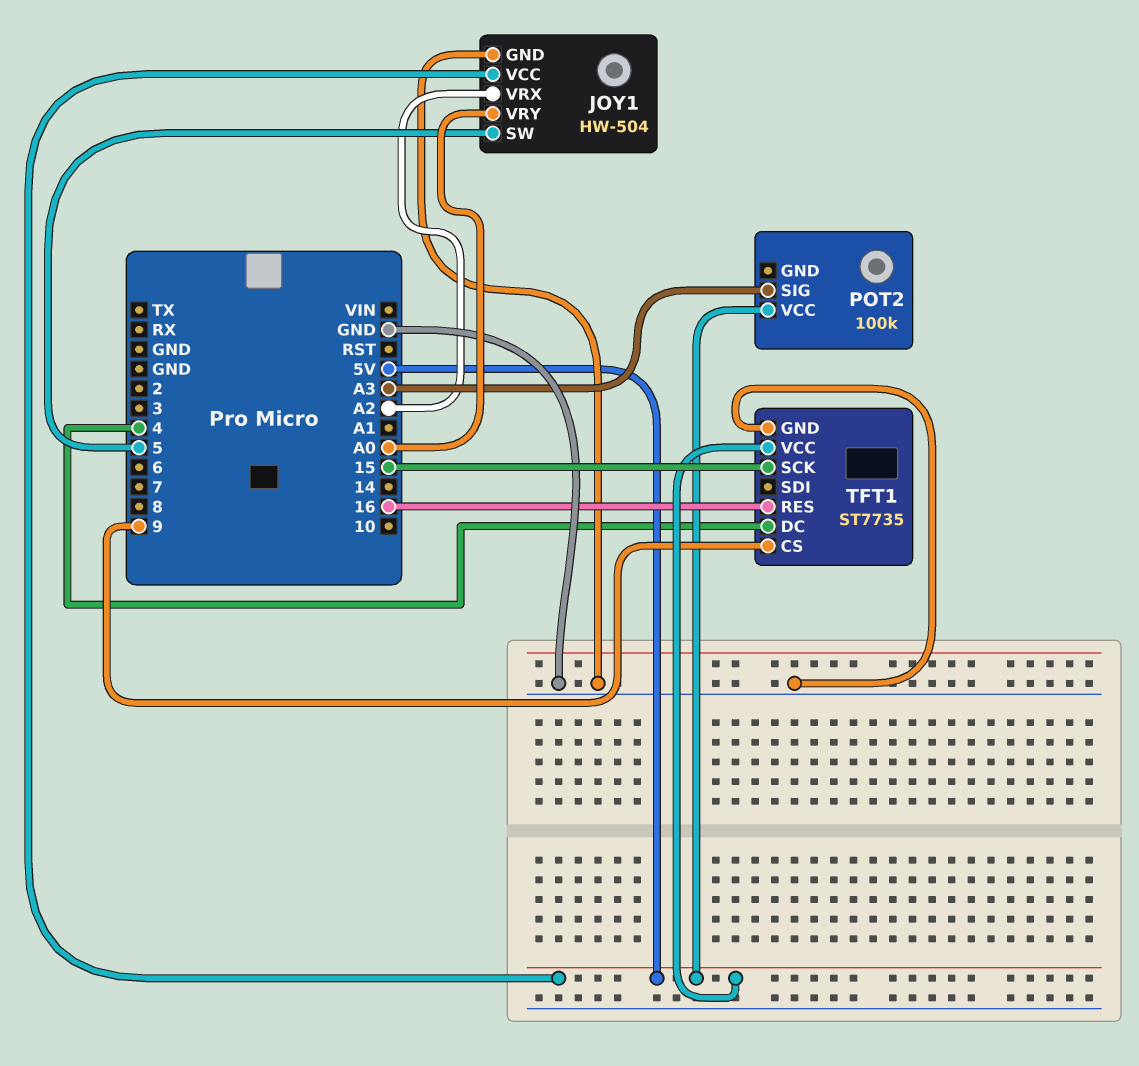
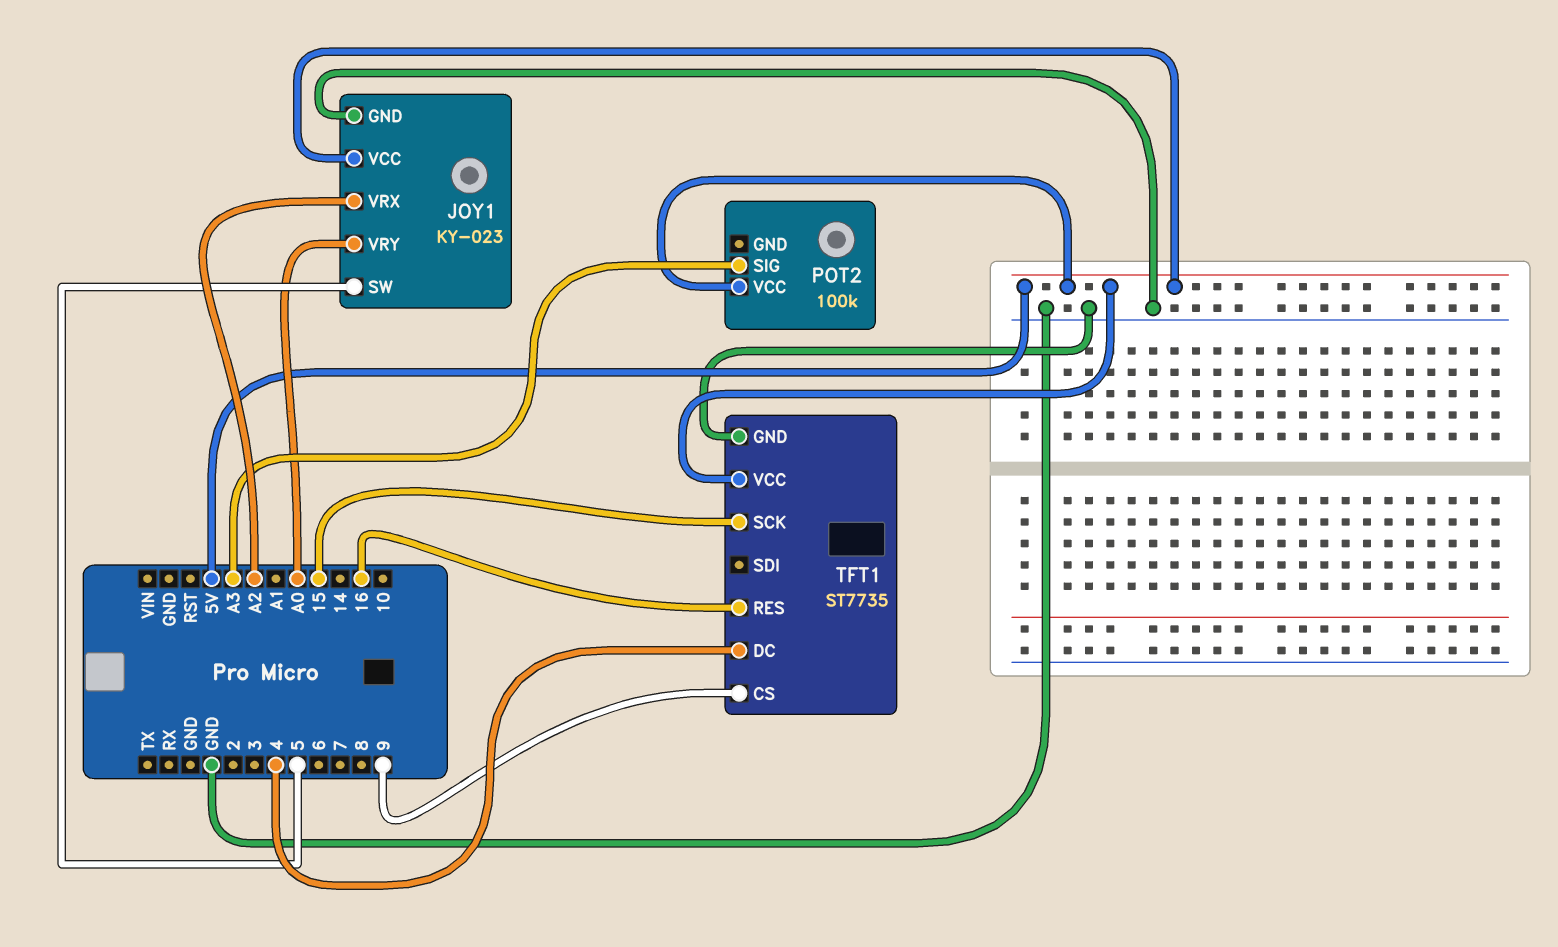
JOY1: HW-504 -> KY-023

